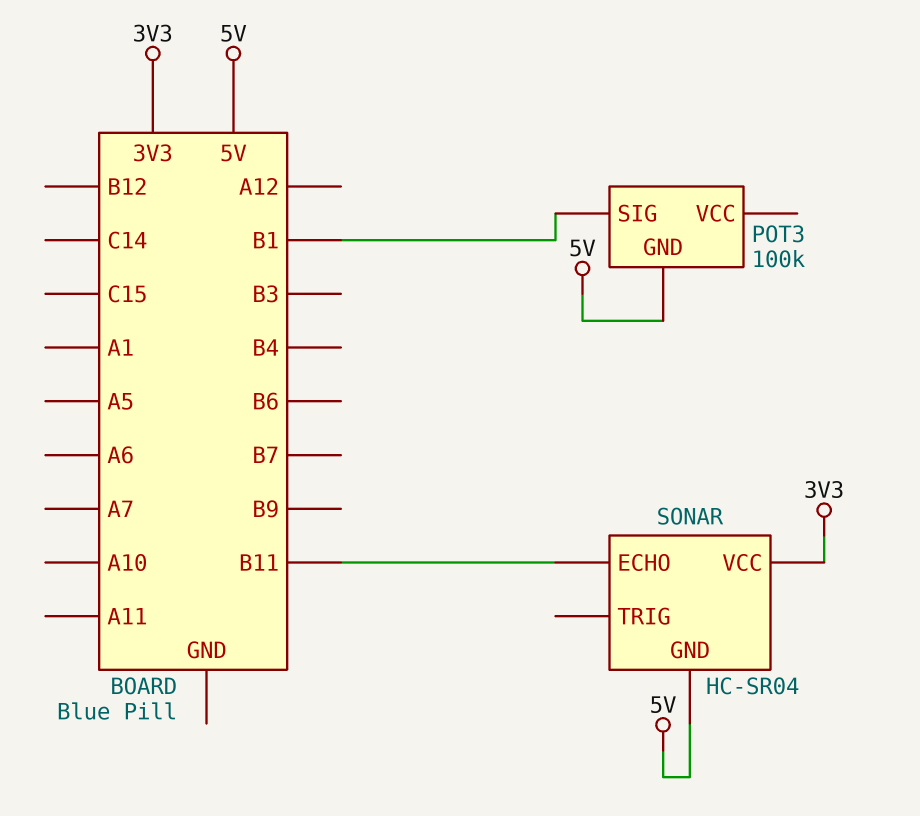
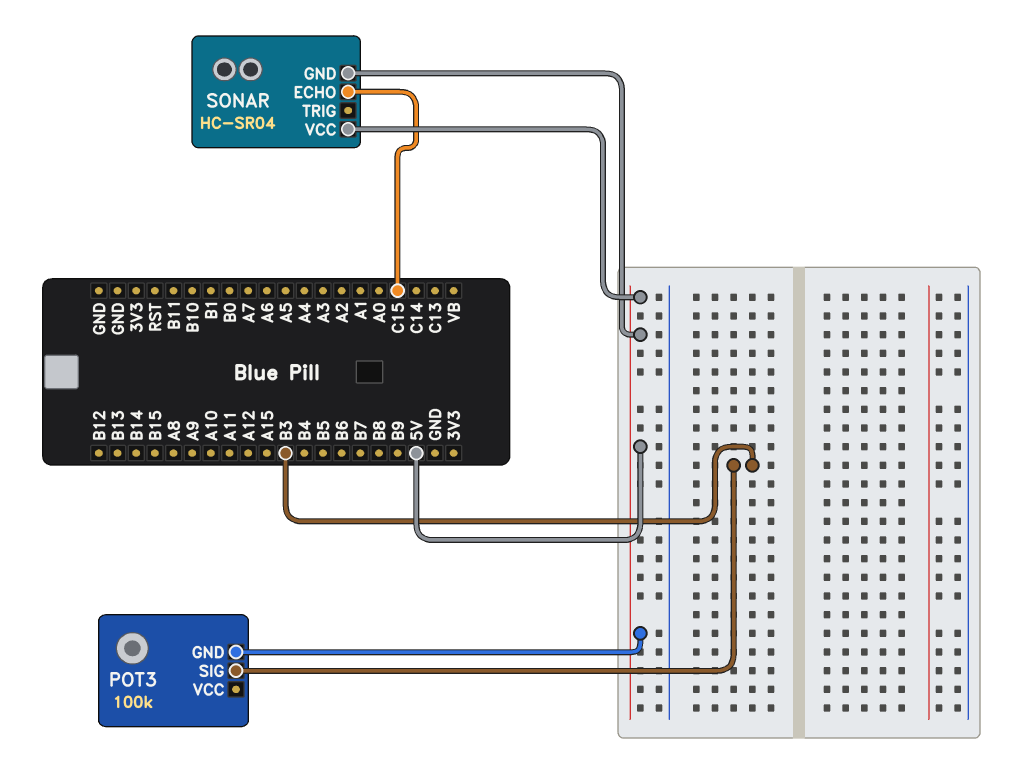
POT3 pin SIG: B1 -> B3
SONAR pin ECHO: B11 -> C15
SONAR pin VCC: 3V3 -> 5V

